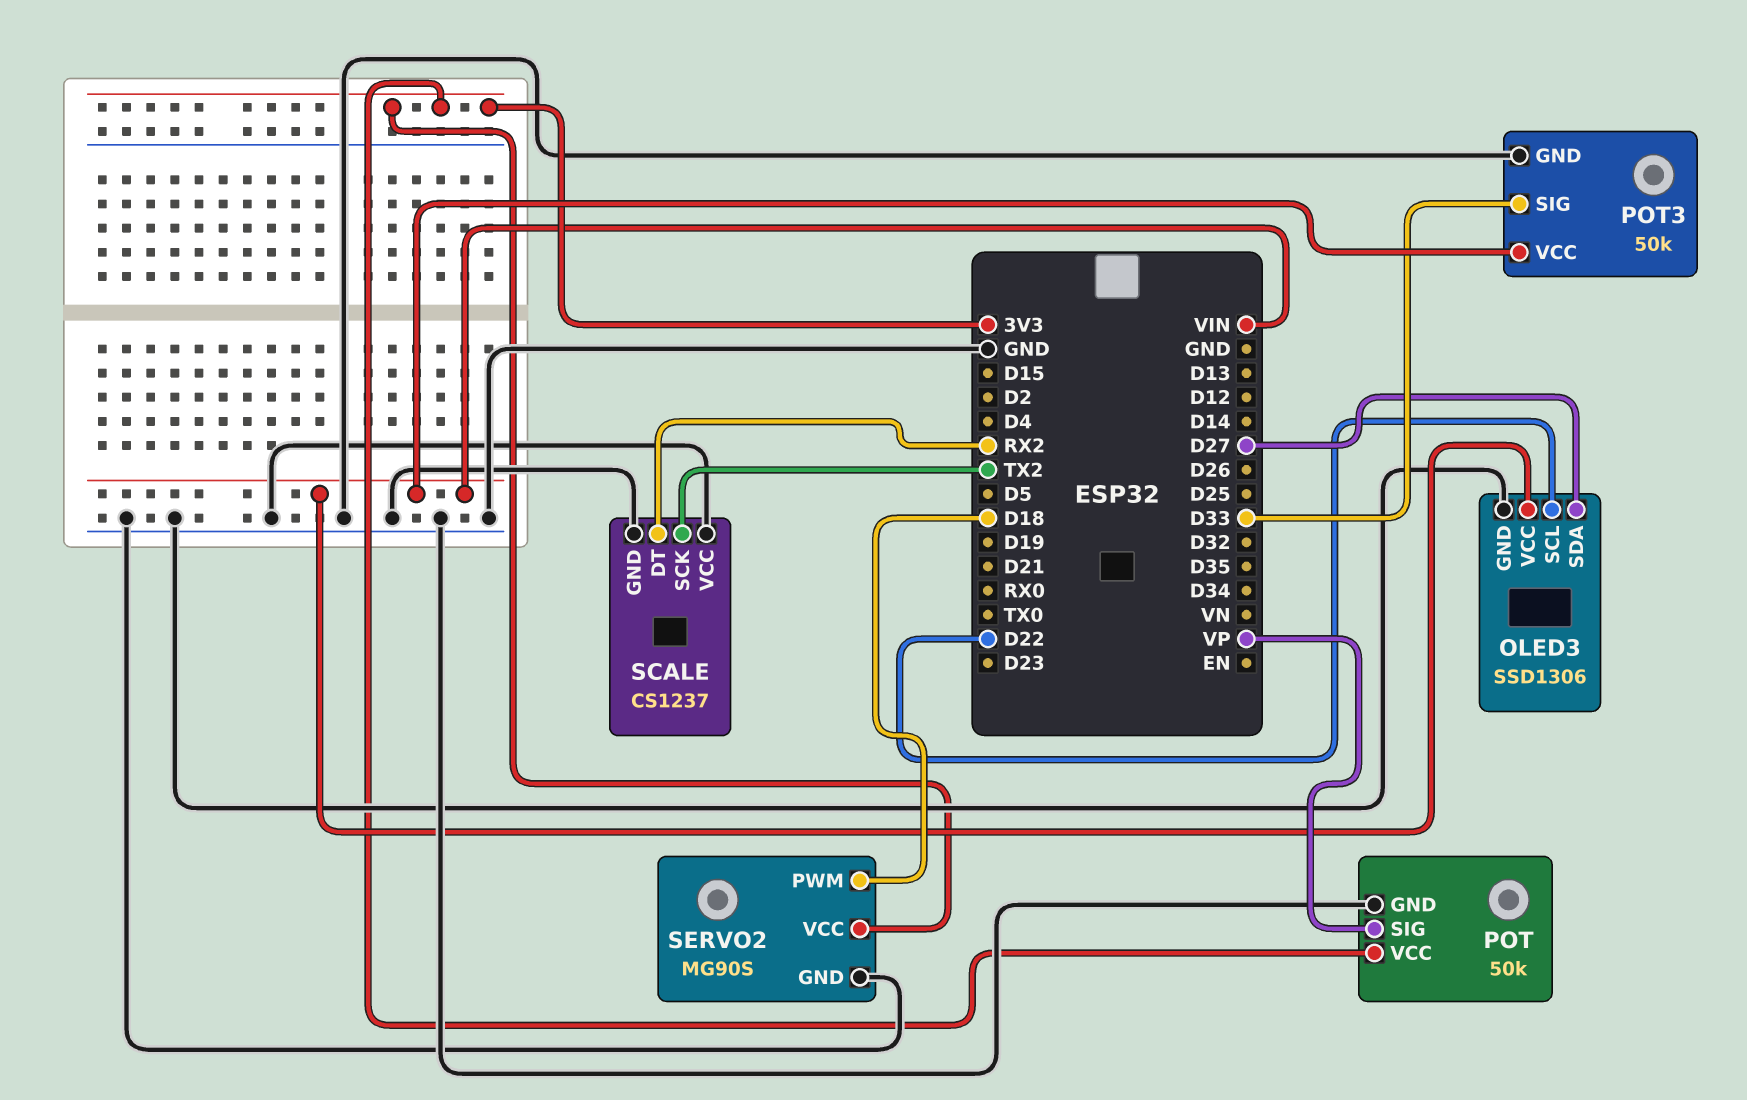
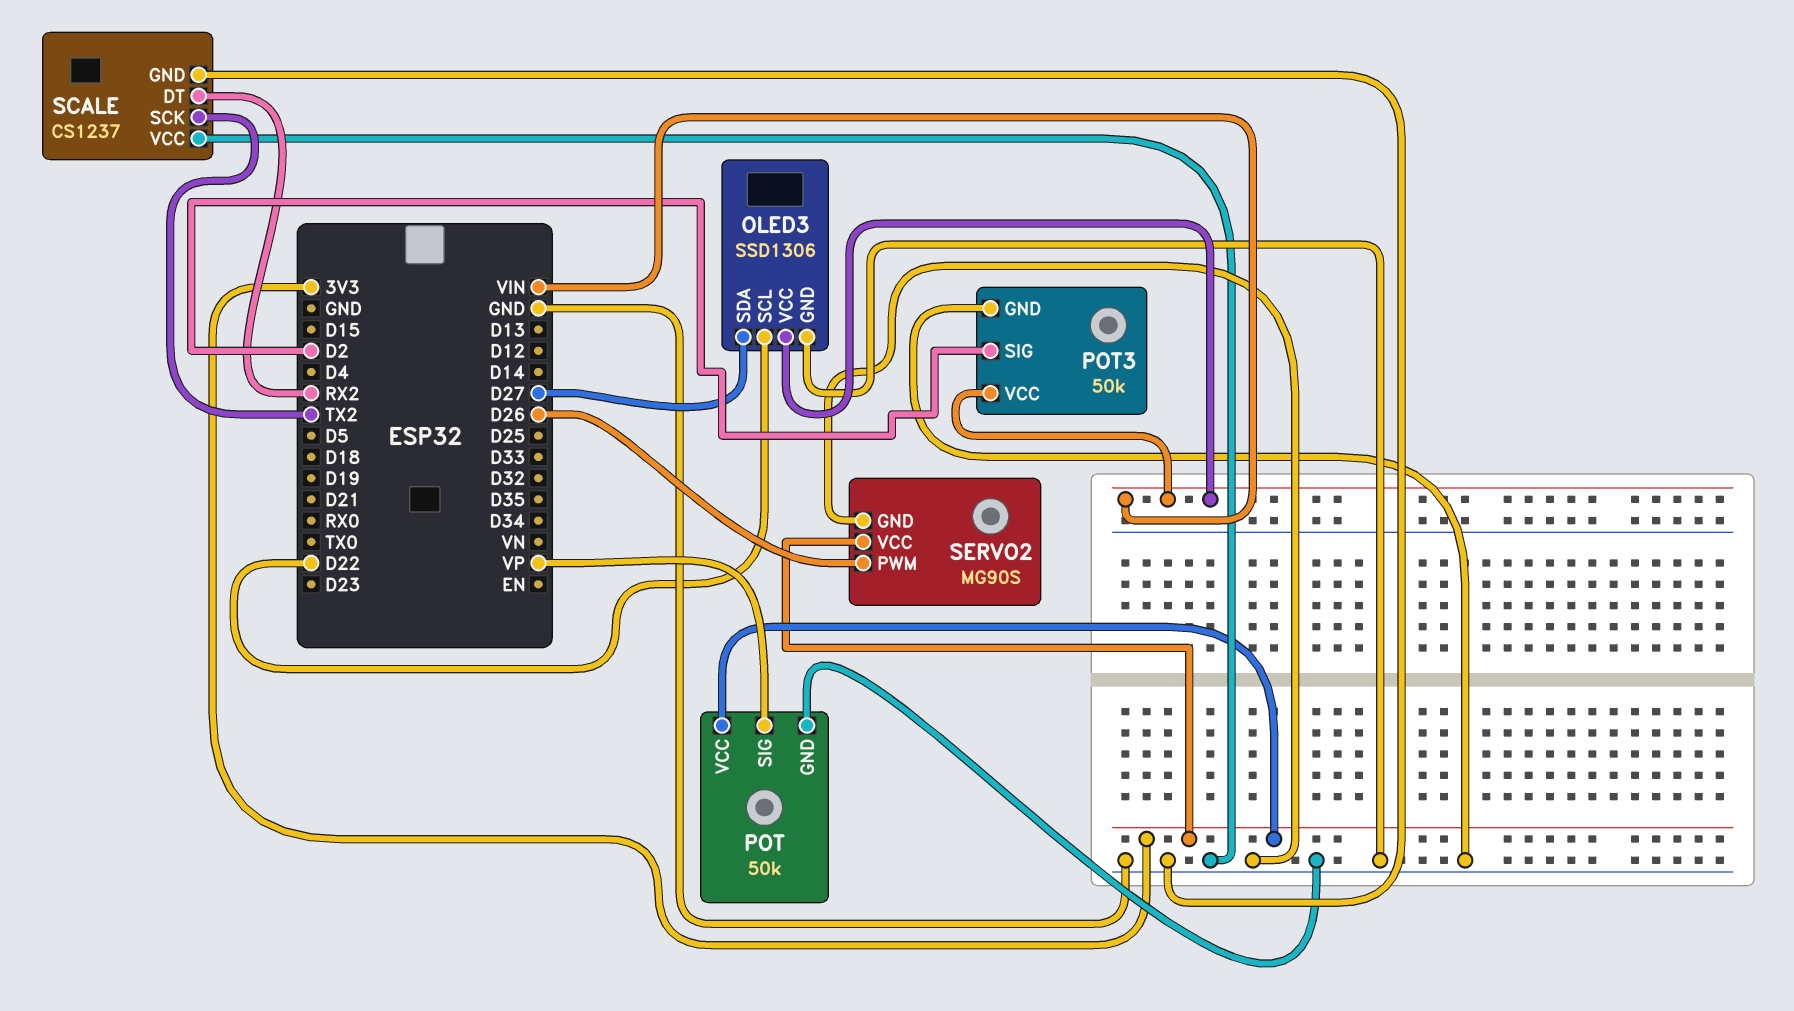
POT3 pin SIG: D33 -> D2
SERVO2 pin PWM: D18 -> D26

